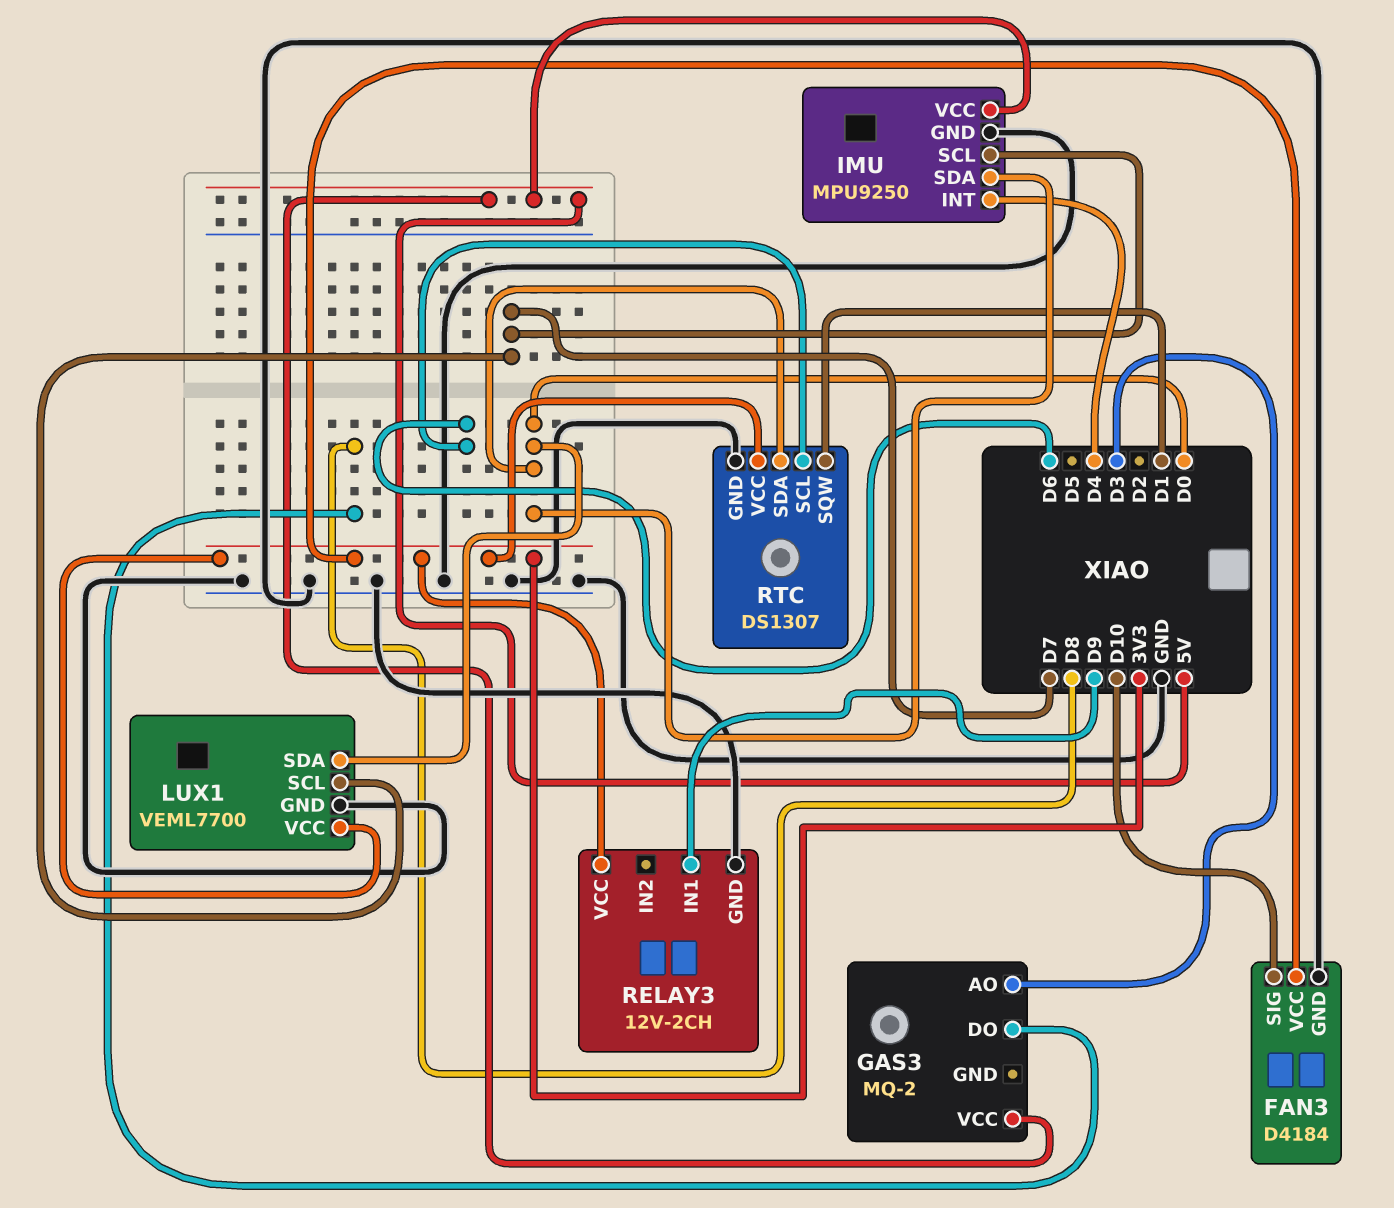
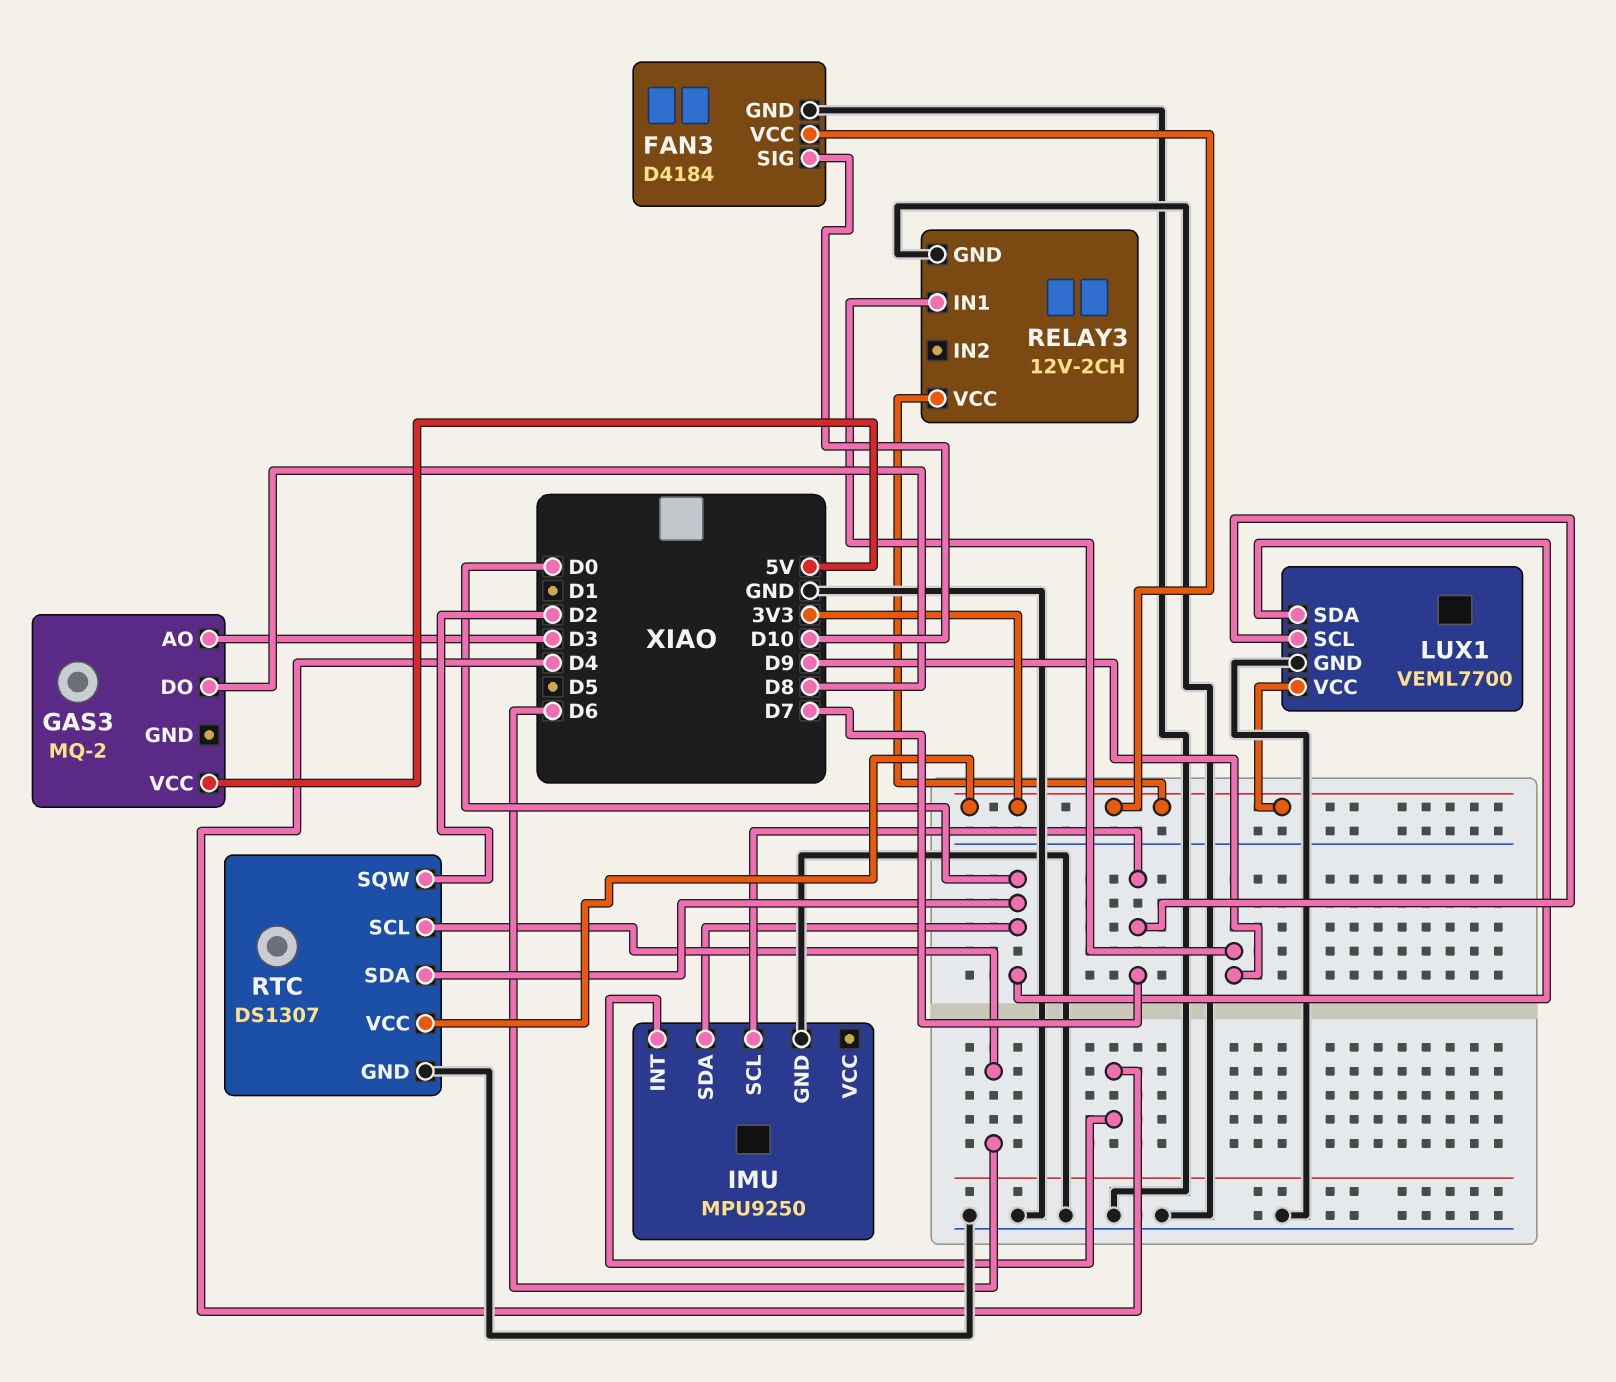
IMU pin VCC: 5V -> none
RTC pin SQW: D1 -> D2

